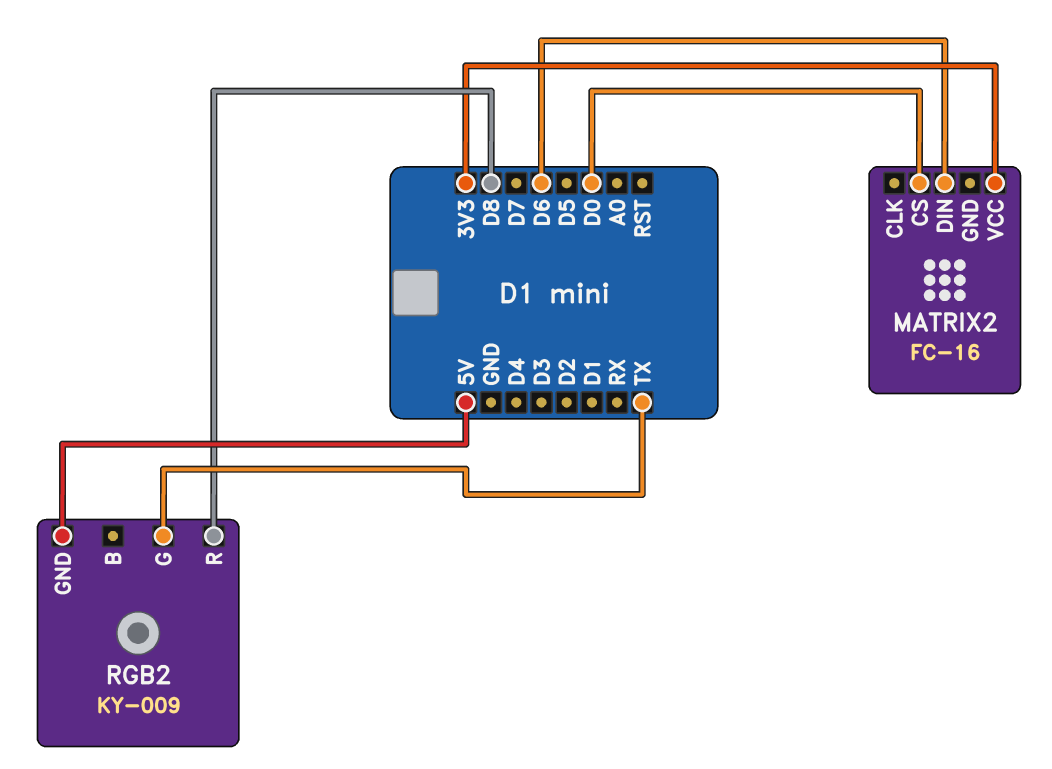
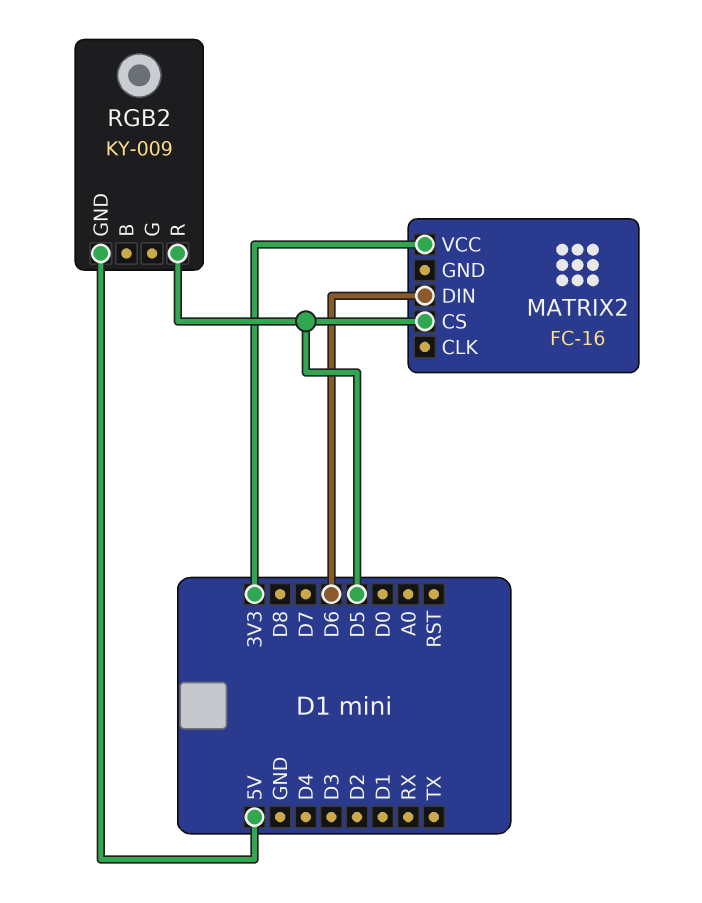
MATRIX2 pin CS: D0 -> D5
RGB2 pin G: TX -> none
RGB2 pin R: D8 -> D5

